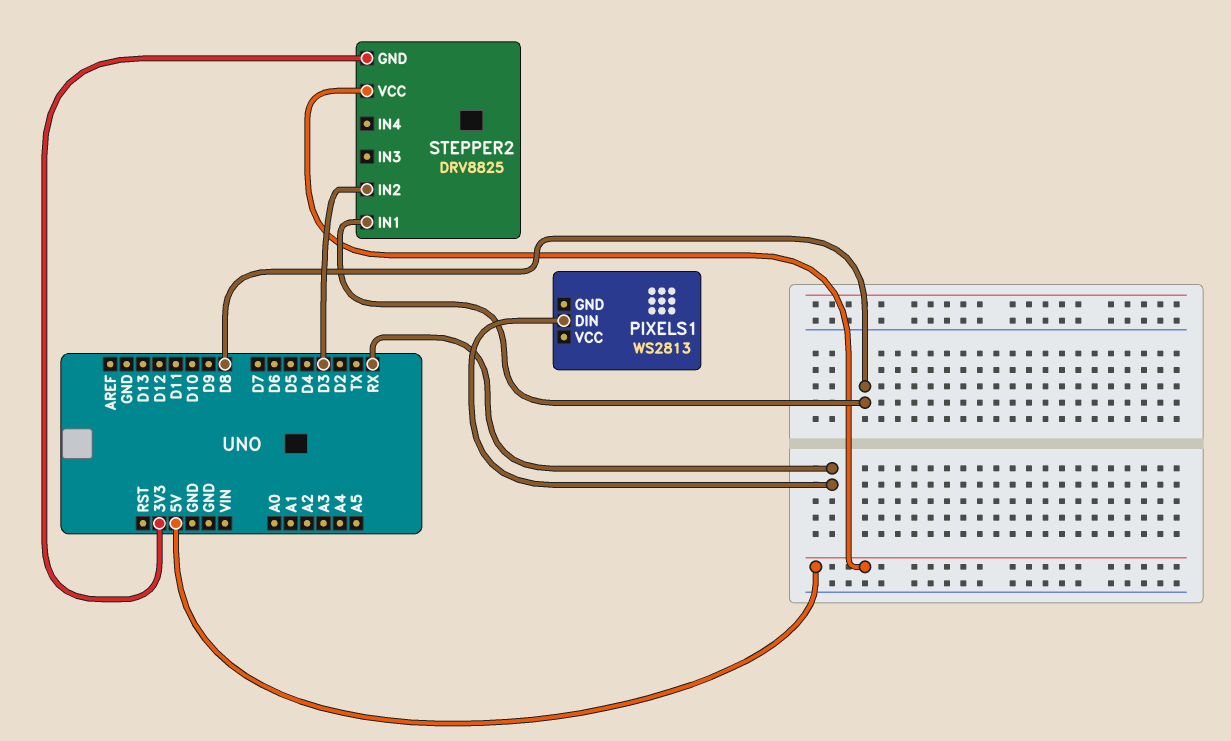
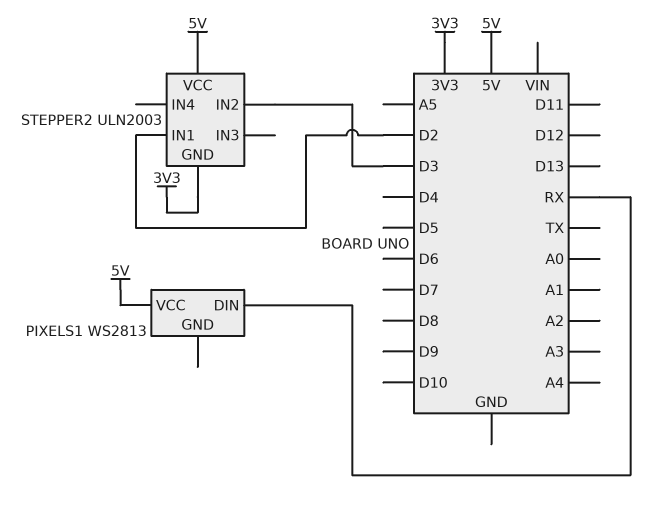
PIXELS1 pin VCC: none -> 5V
STEPPER2: DRV8825 -> ULN2003
STEPPER2 pin IN1: D8 -> D2

